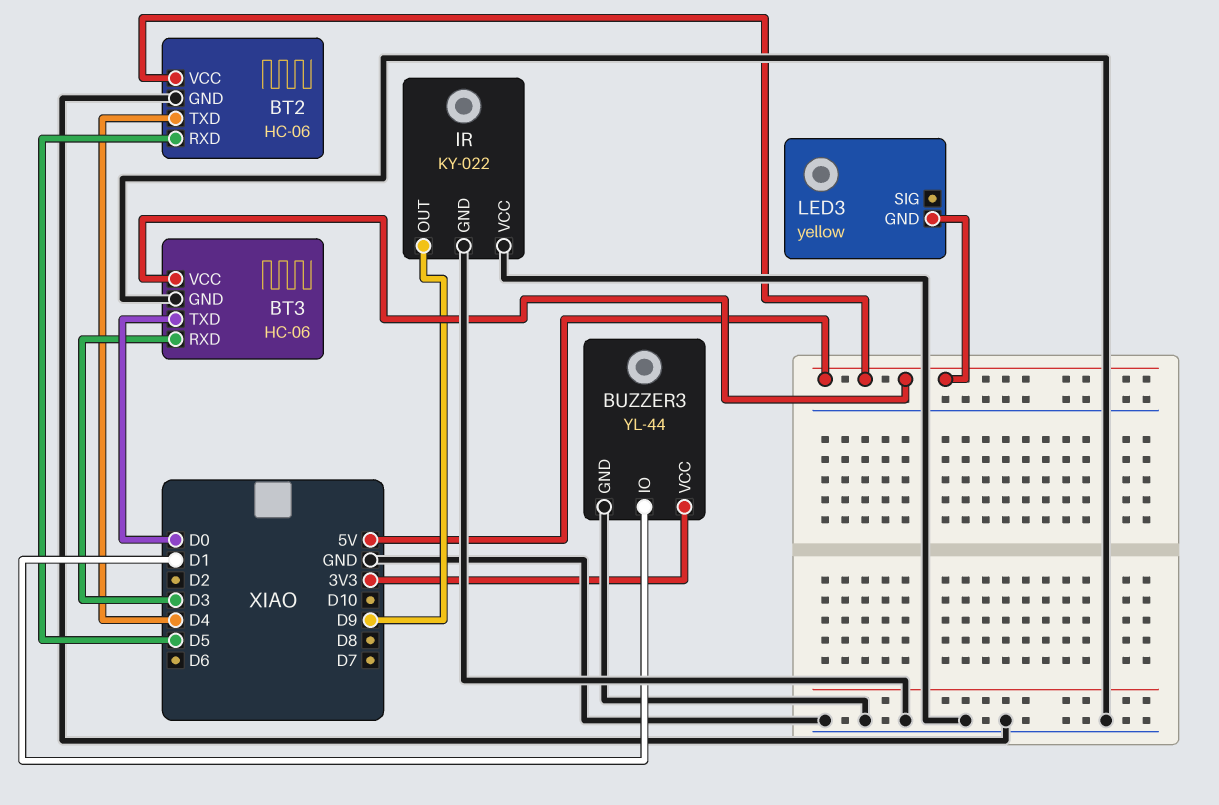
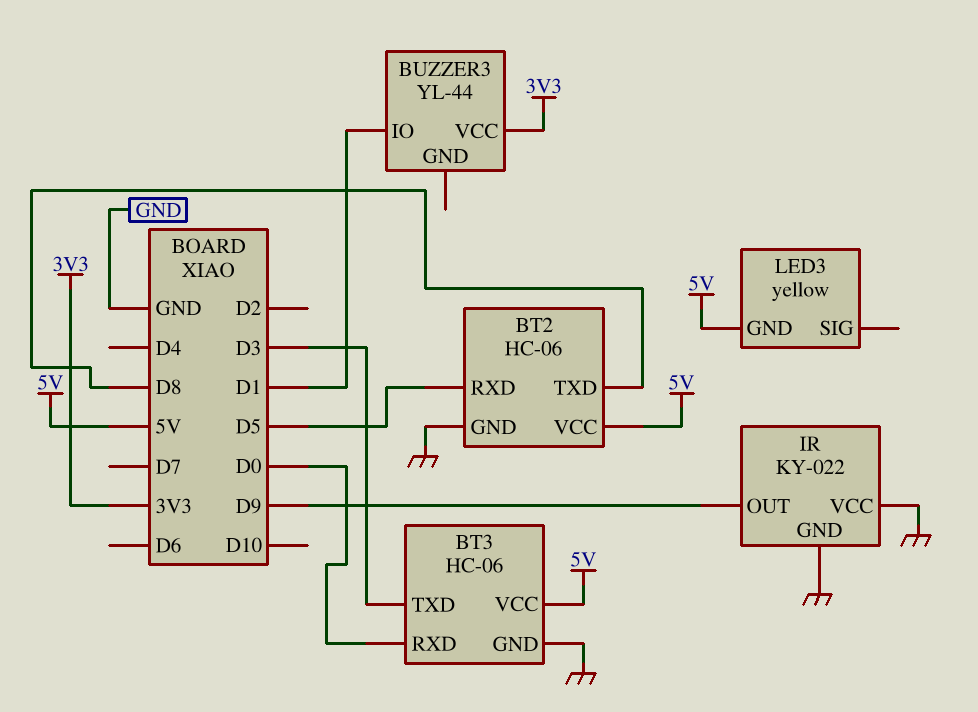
BT2 pin TXD: D4 -> D8
BT3 pin RXD: D3 -> D0
BT3 pin TXD: D0 -> D3
BUZZER3 pin GND: GND -> none

